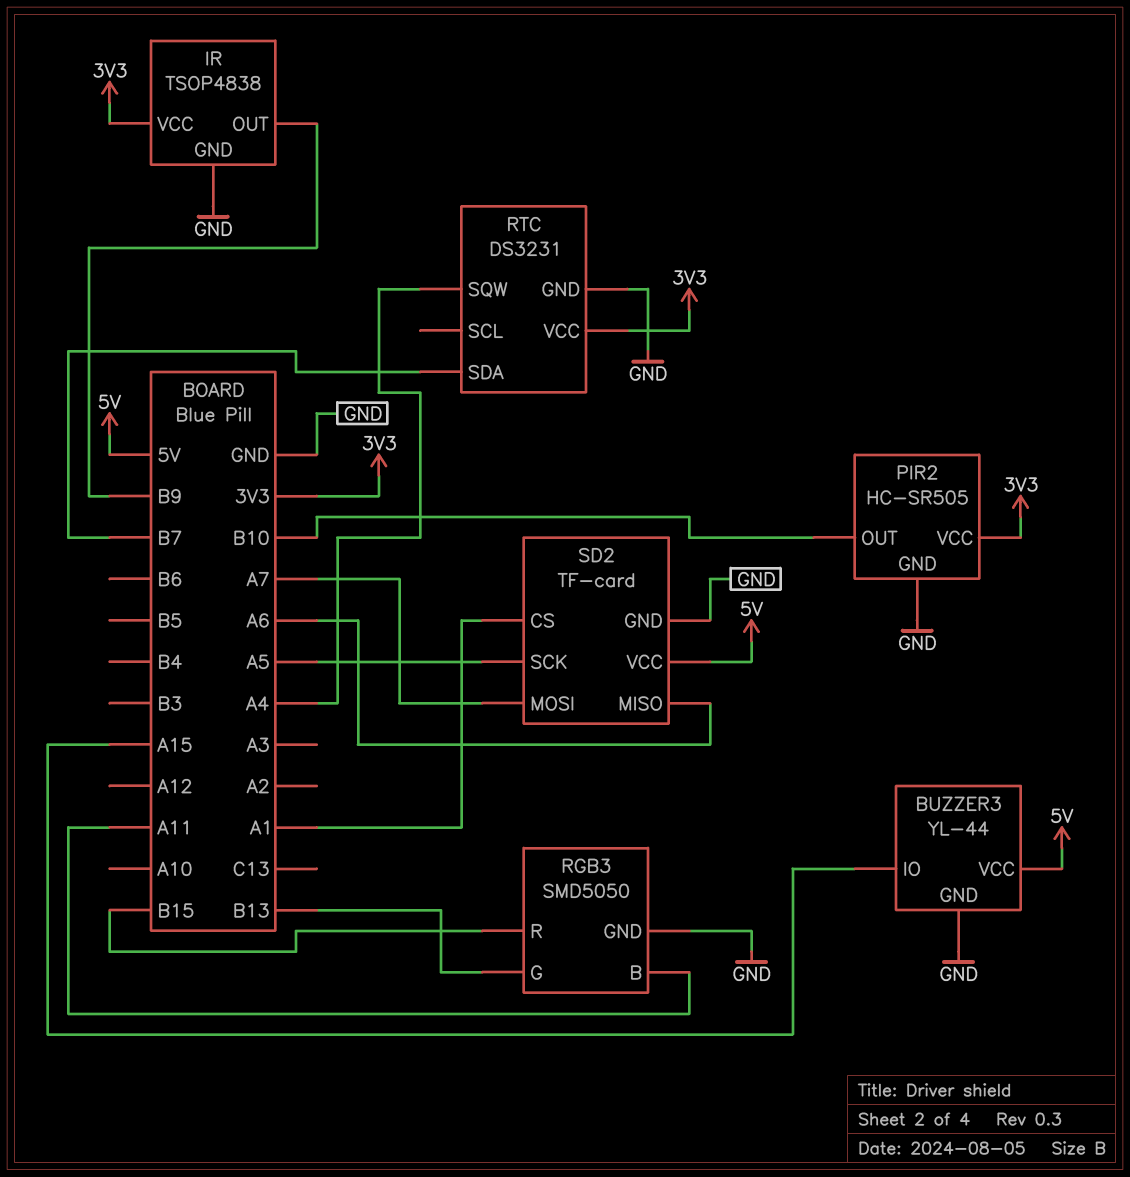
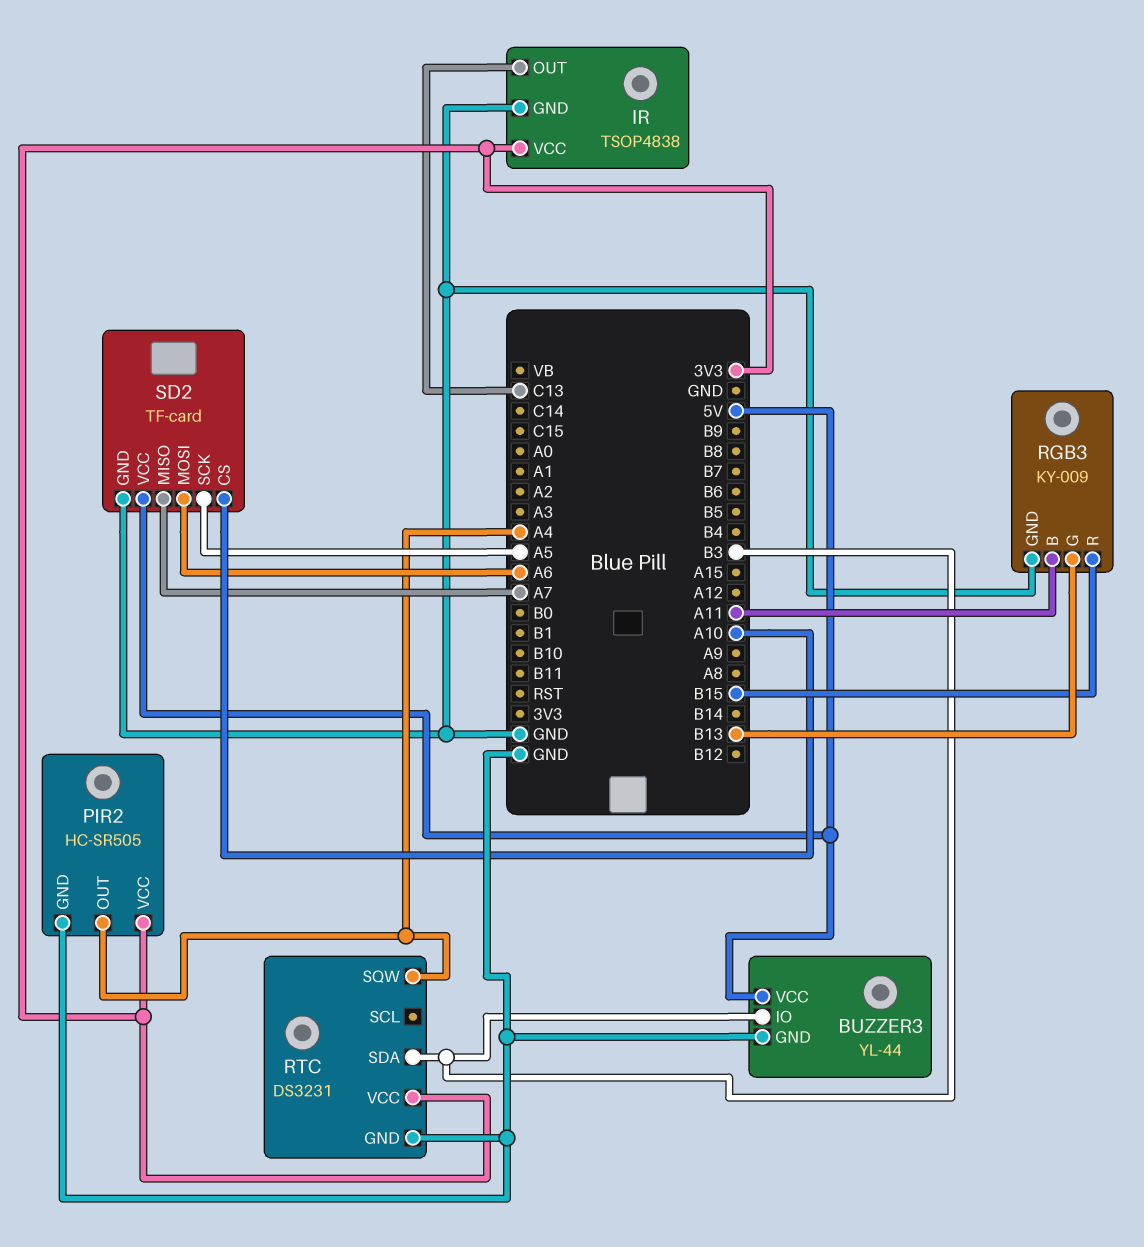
BUZZER3 pin IO: A15 -> B3
IR pin OUT: B9 -> C13
PIR2 pin OUT: B10 -> A4
RGB3: SMD5050 -> KY-009
RTC pin SDA: B7 -> B3
SD2 pin CS: A1 -> A10
SD2 pin MISO: A6 -> A7
SD2 pin MOSI: A7 -> A6

